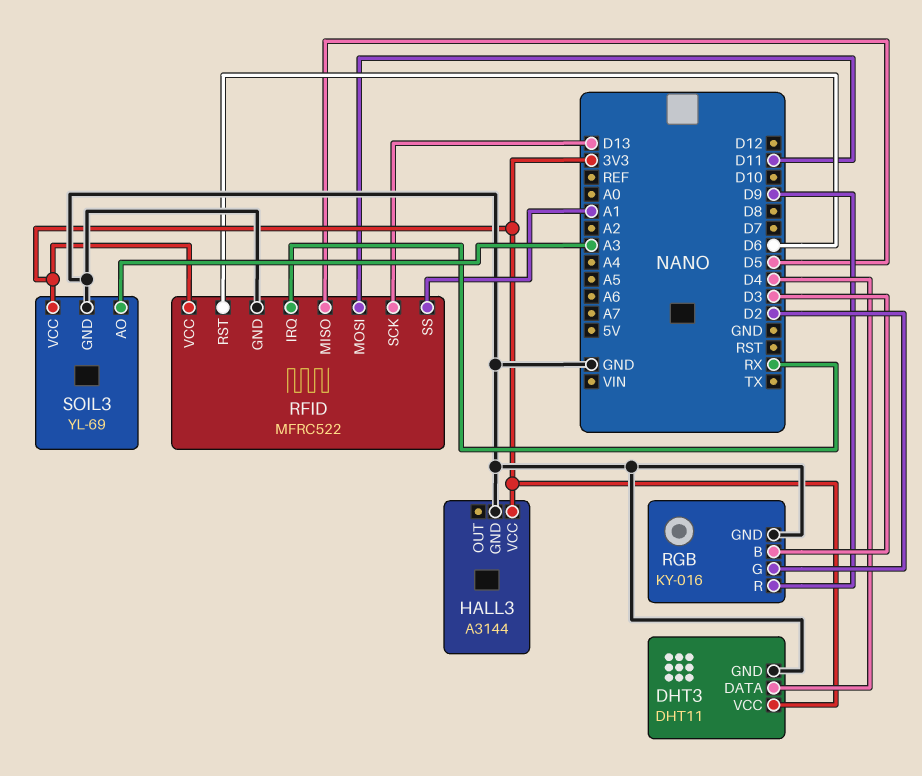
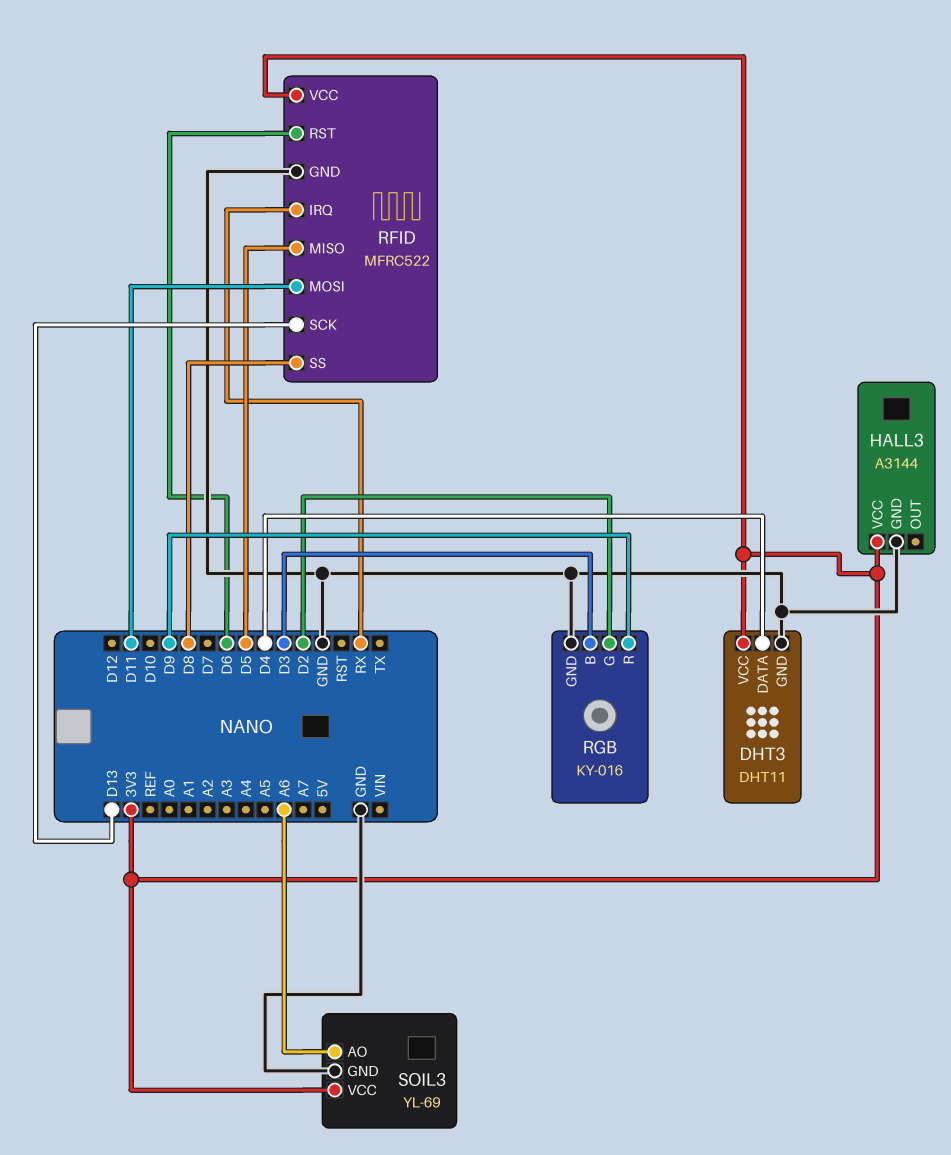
RFID pin SS: A1 -> D8
SOIL3 pin AO: A3 -> A6

